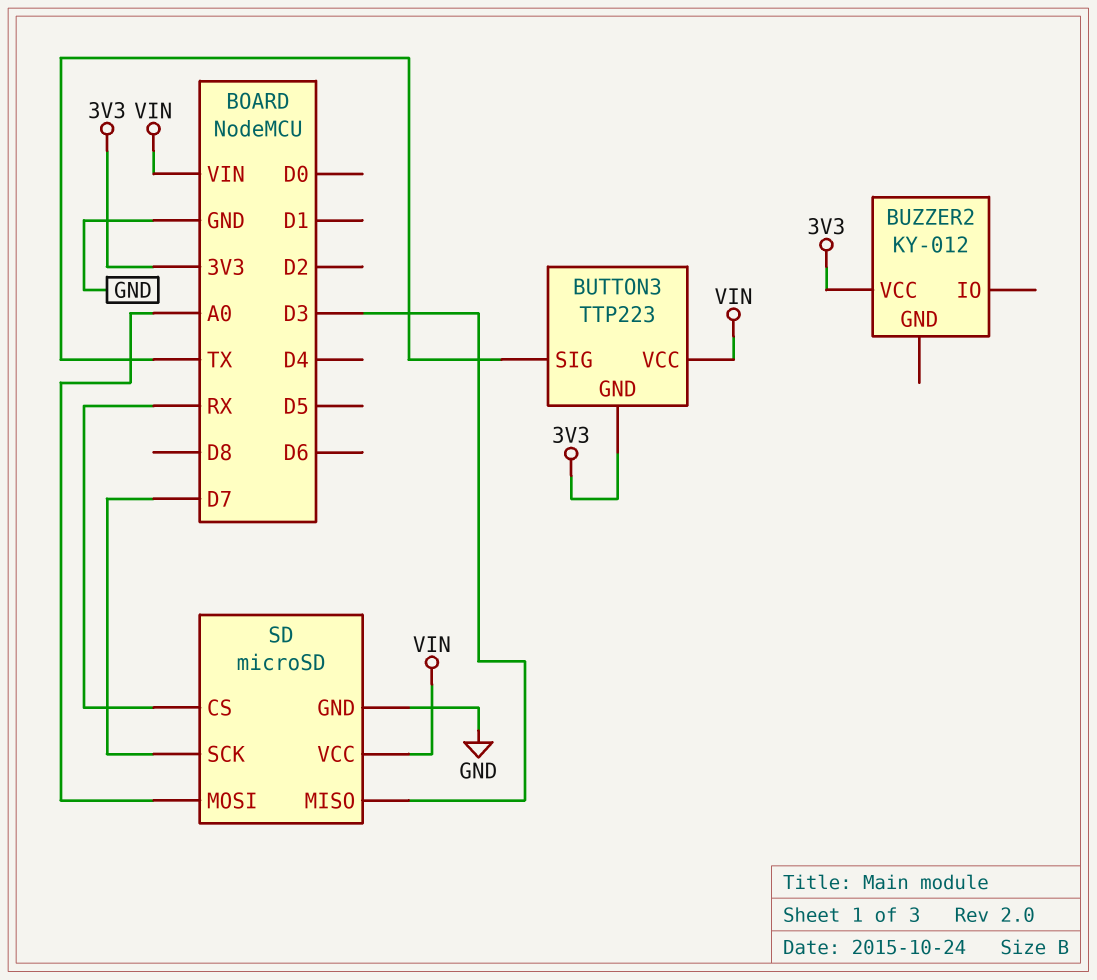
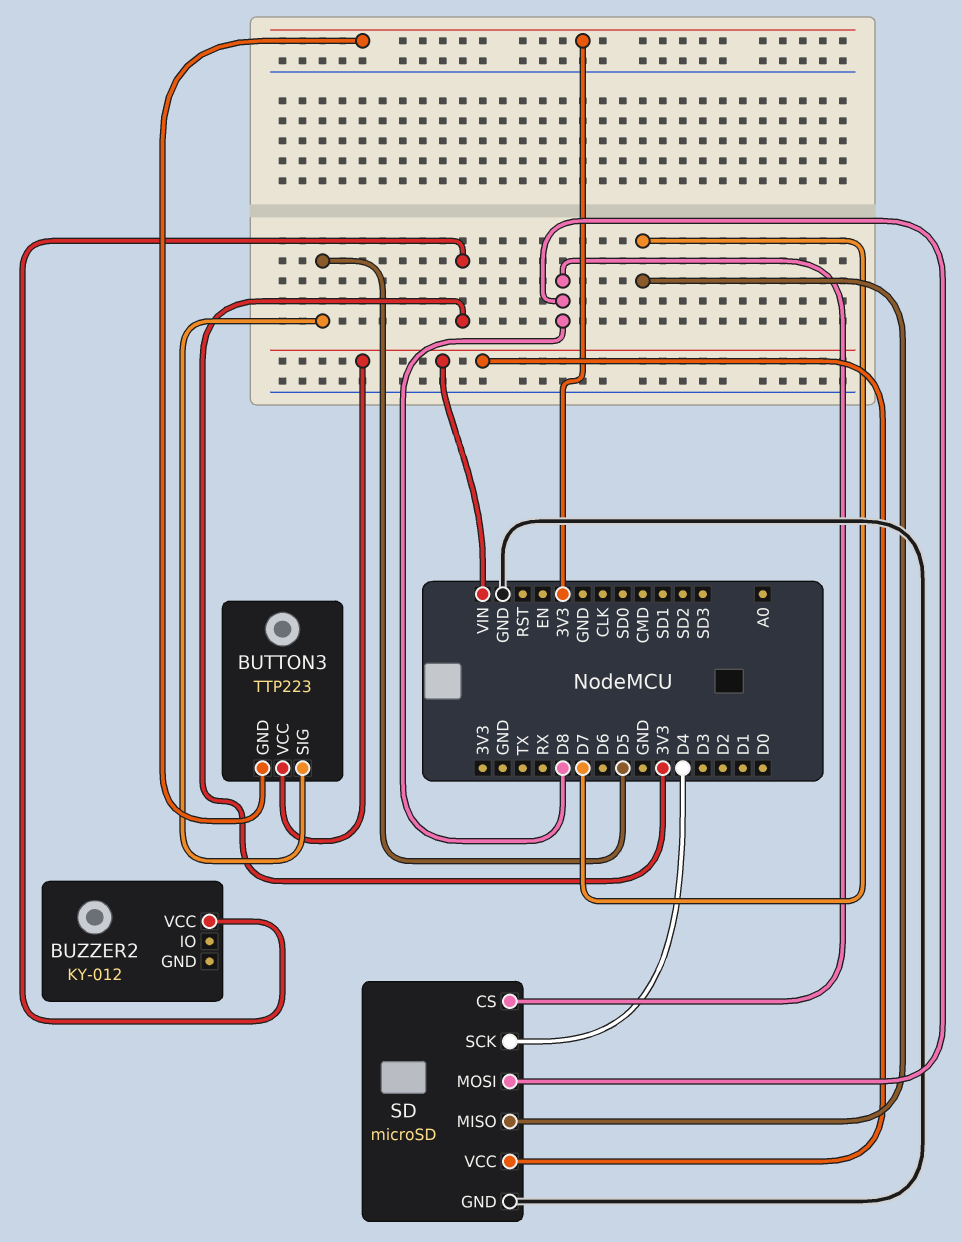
BUTTON3 pin SIG: TX -> D5
SD pin CS: RX -> D8
SD pin MISO: D3 -> D7
SD pin MOSI: A0 -> D8
SD pin SCK: D7 -> D4

